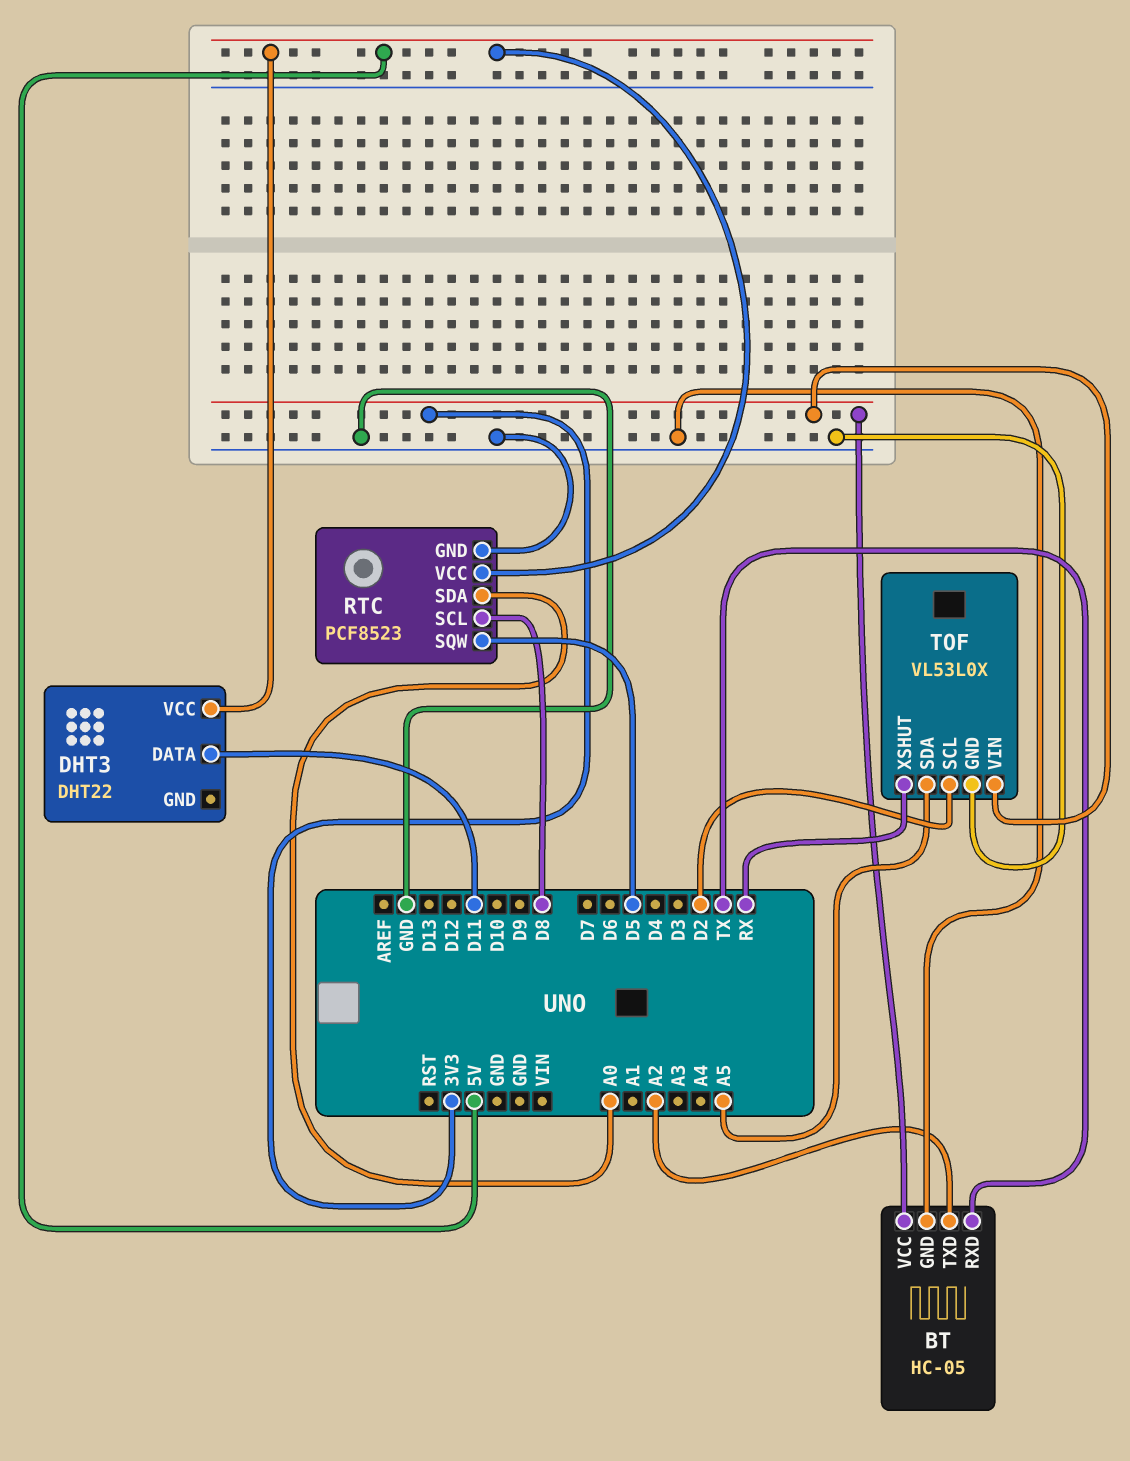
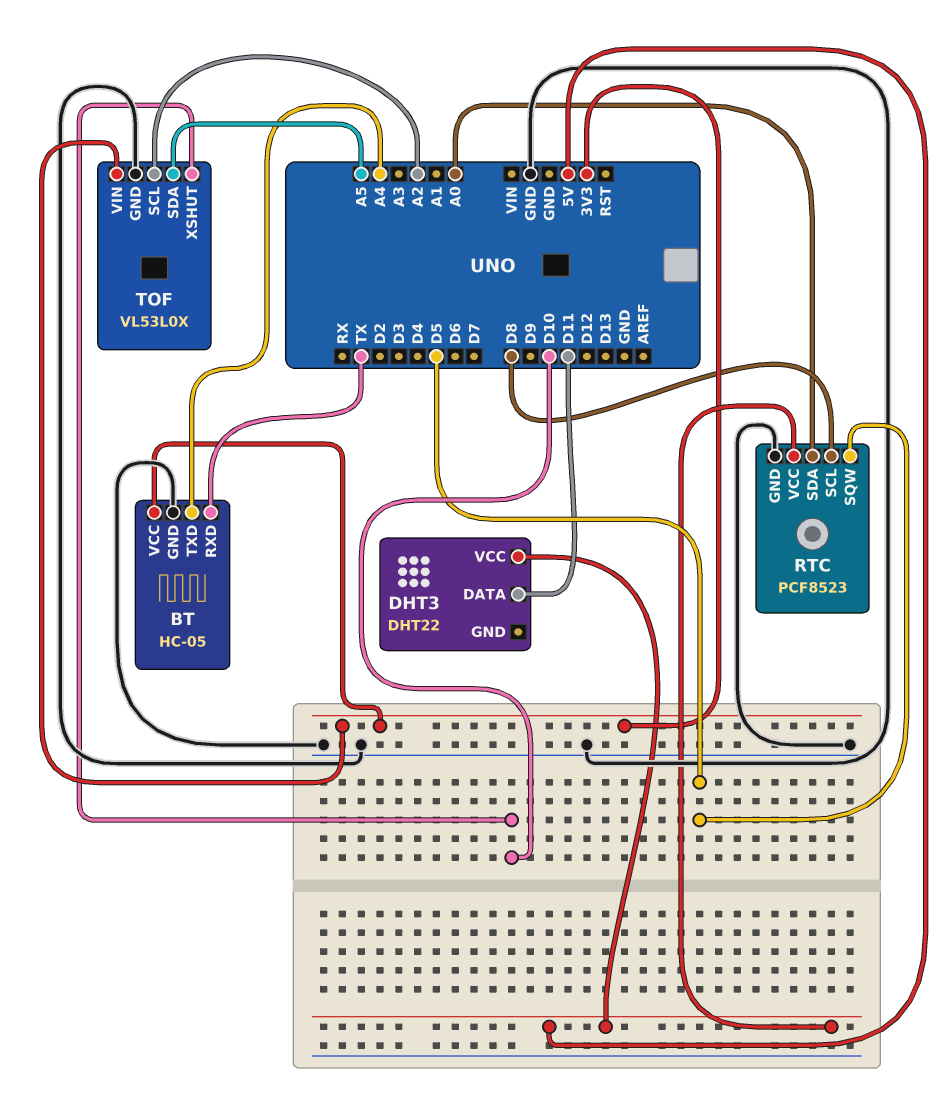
BT pin TXD: A2 -> A4
TOF pin SCL: D2 -> A2
TOF pin XSHUT: RX -> D10

